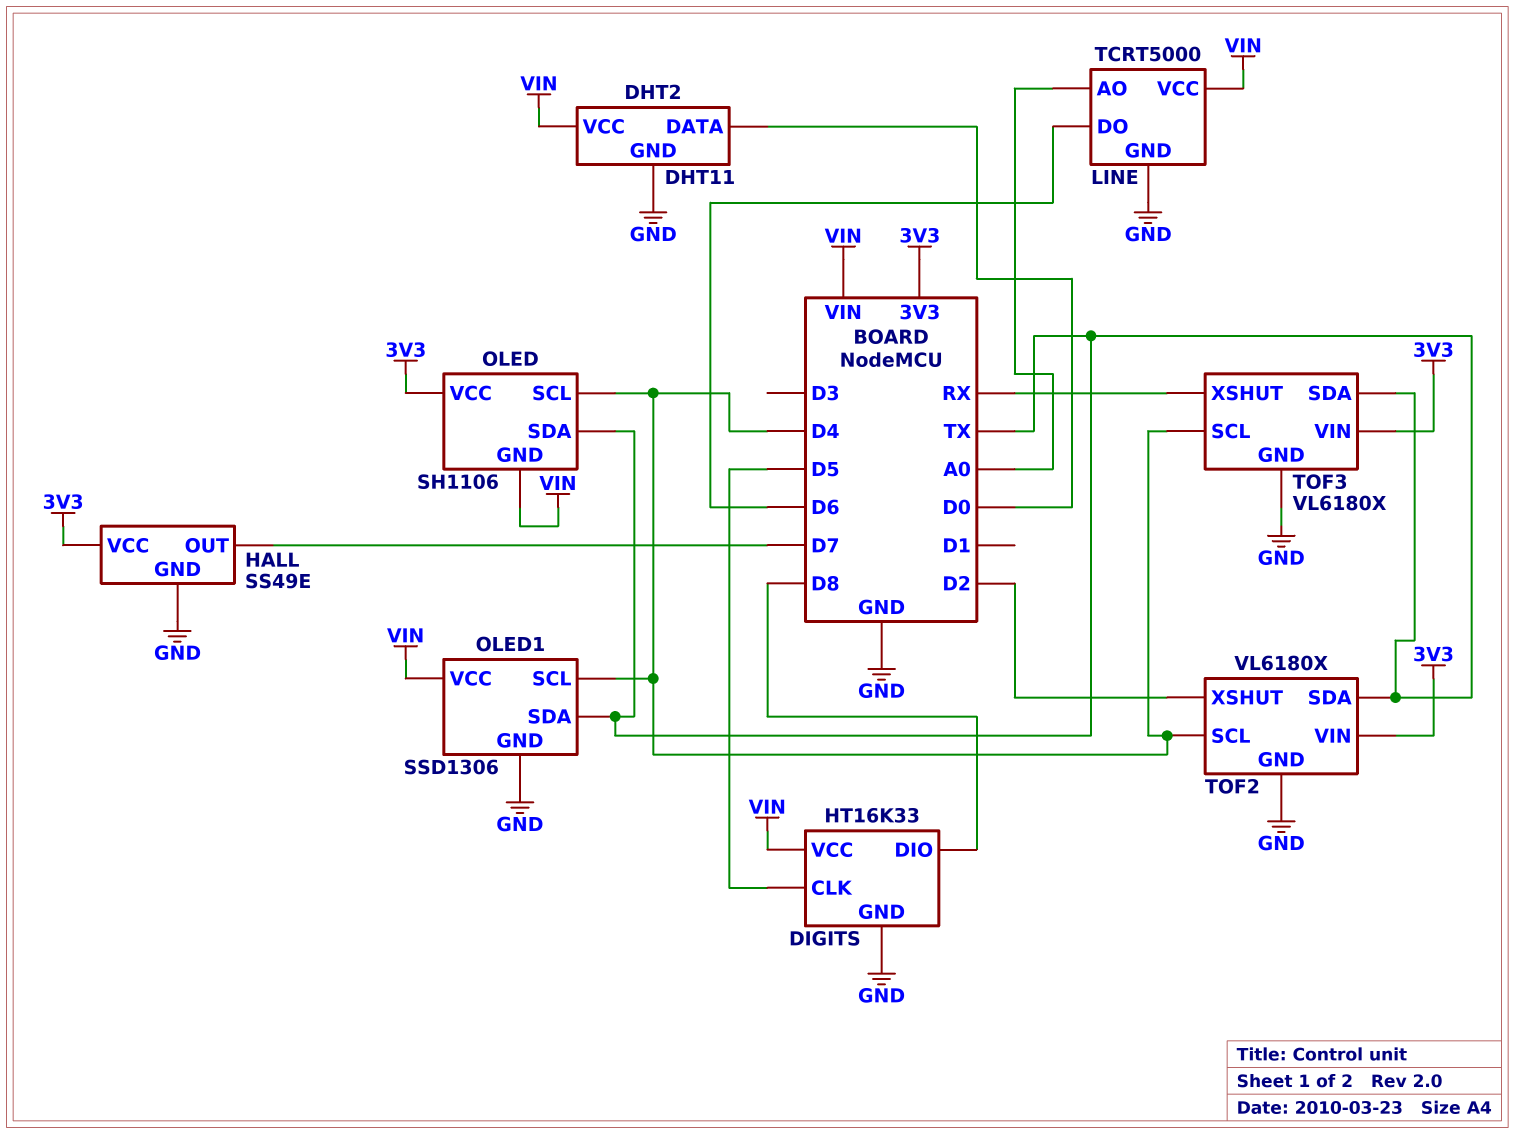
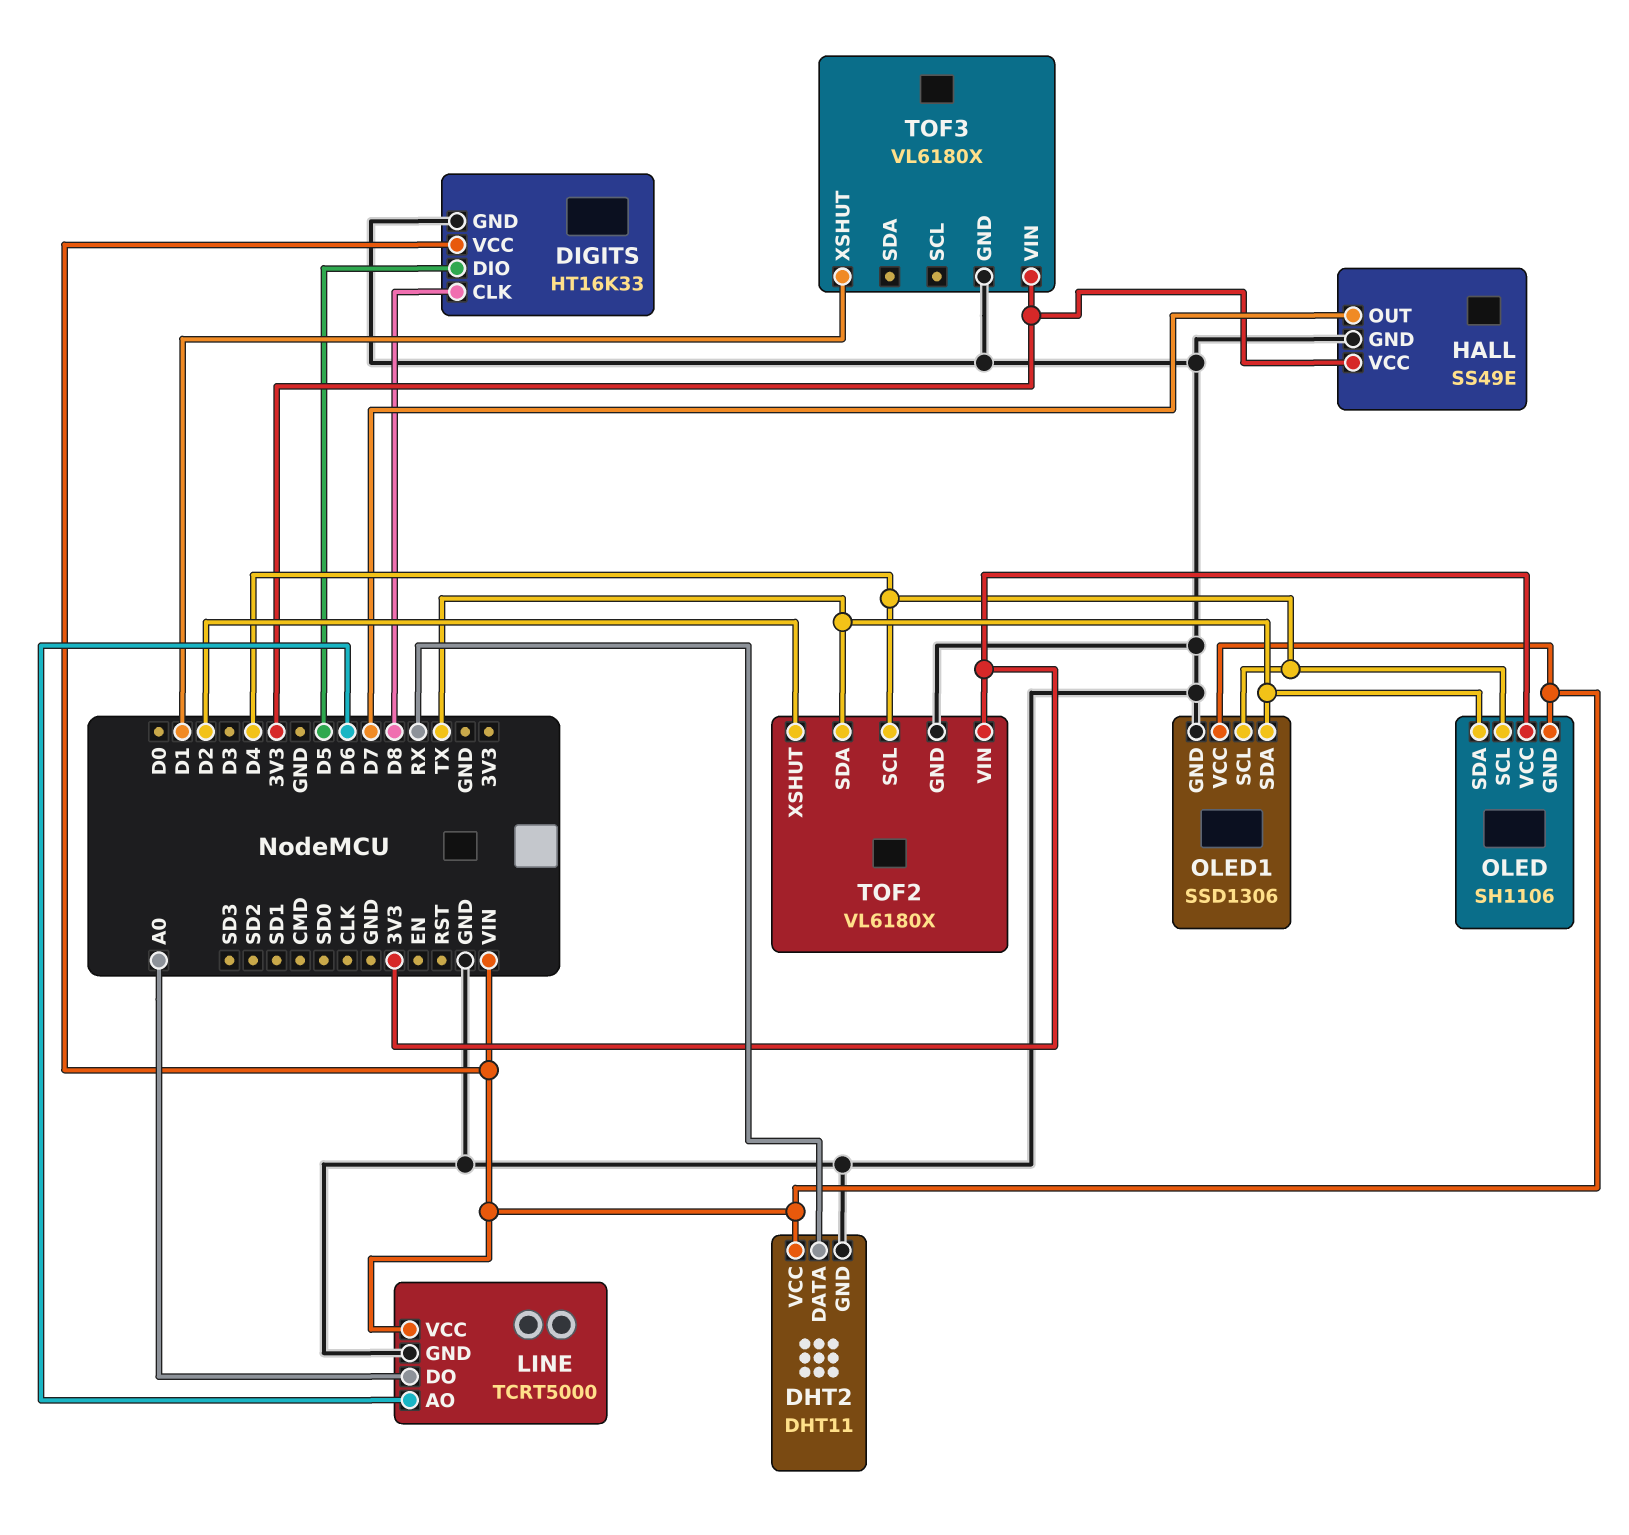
DHT2 pin DATA: D0 -> RX
DIGITS pin CLK: D5 -> D8
DIGITS pin DIO: D8 -> D5
LINE pin AO: A0 -> D6
LINE pin DO: D6 -> A0
TOF3 pin SCL: D4 -> none
TOF3 pin SDA: TX -> none
TOF3 pin XSHUT: RX -> D1

